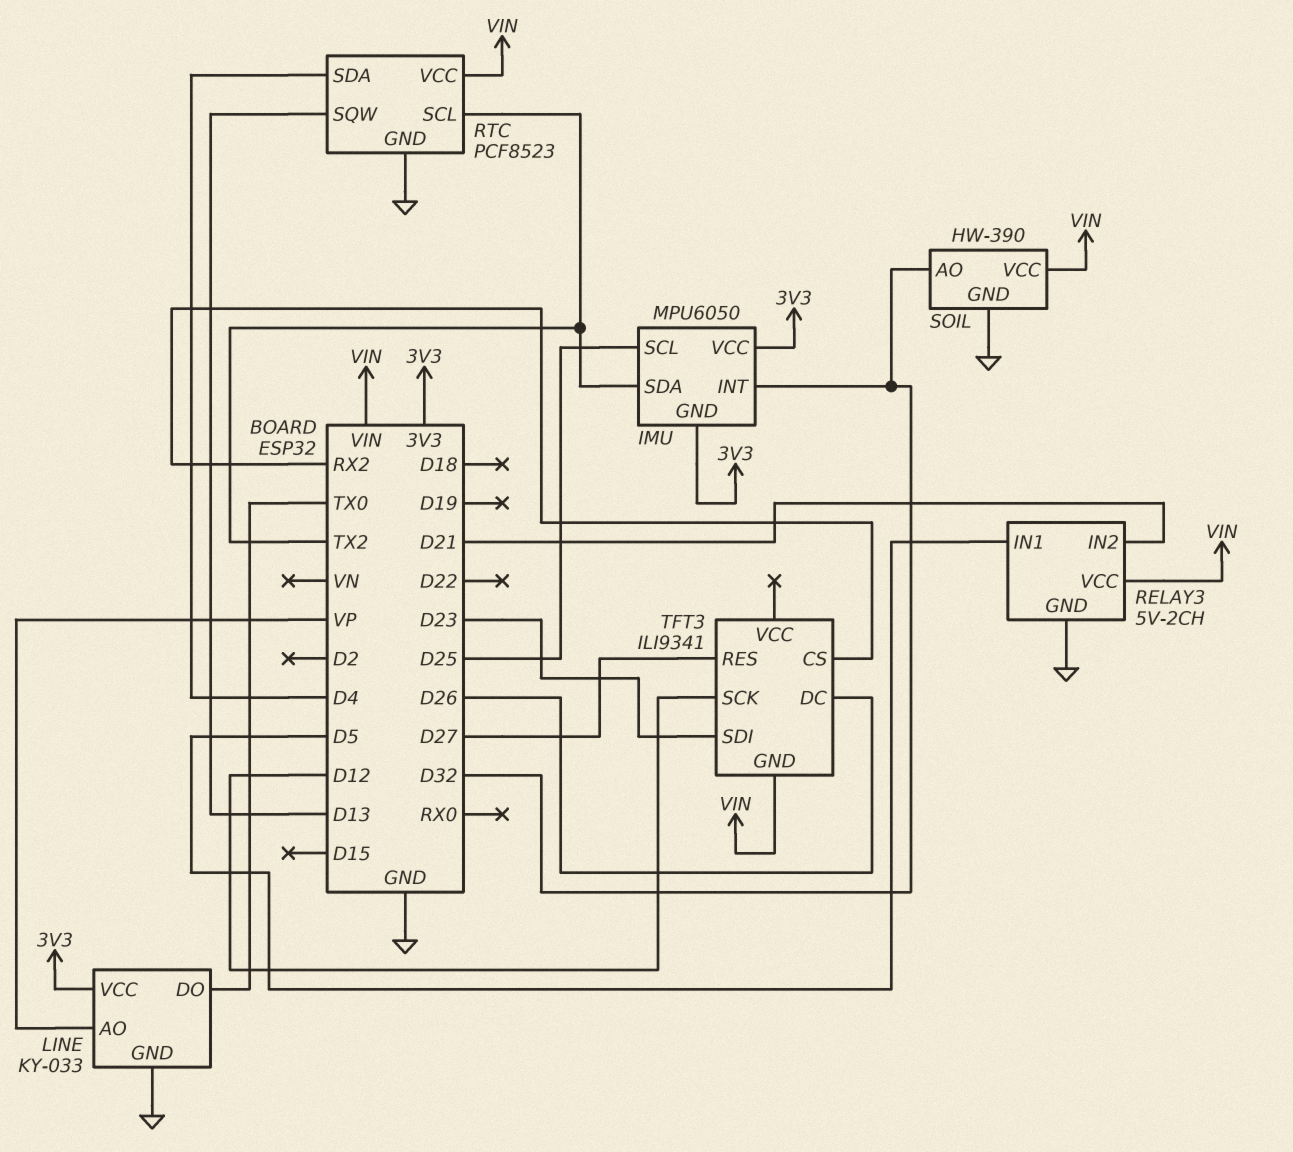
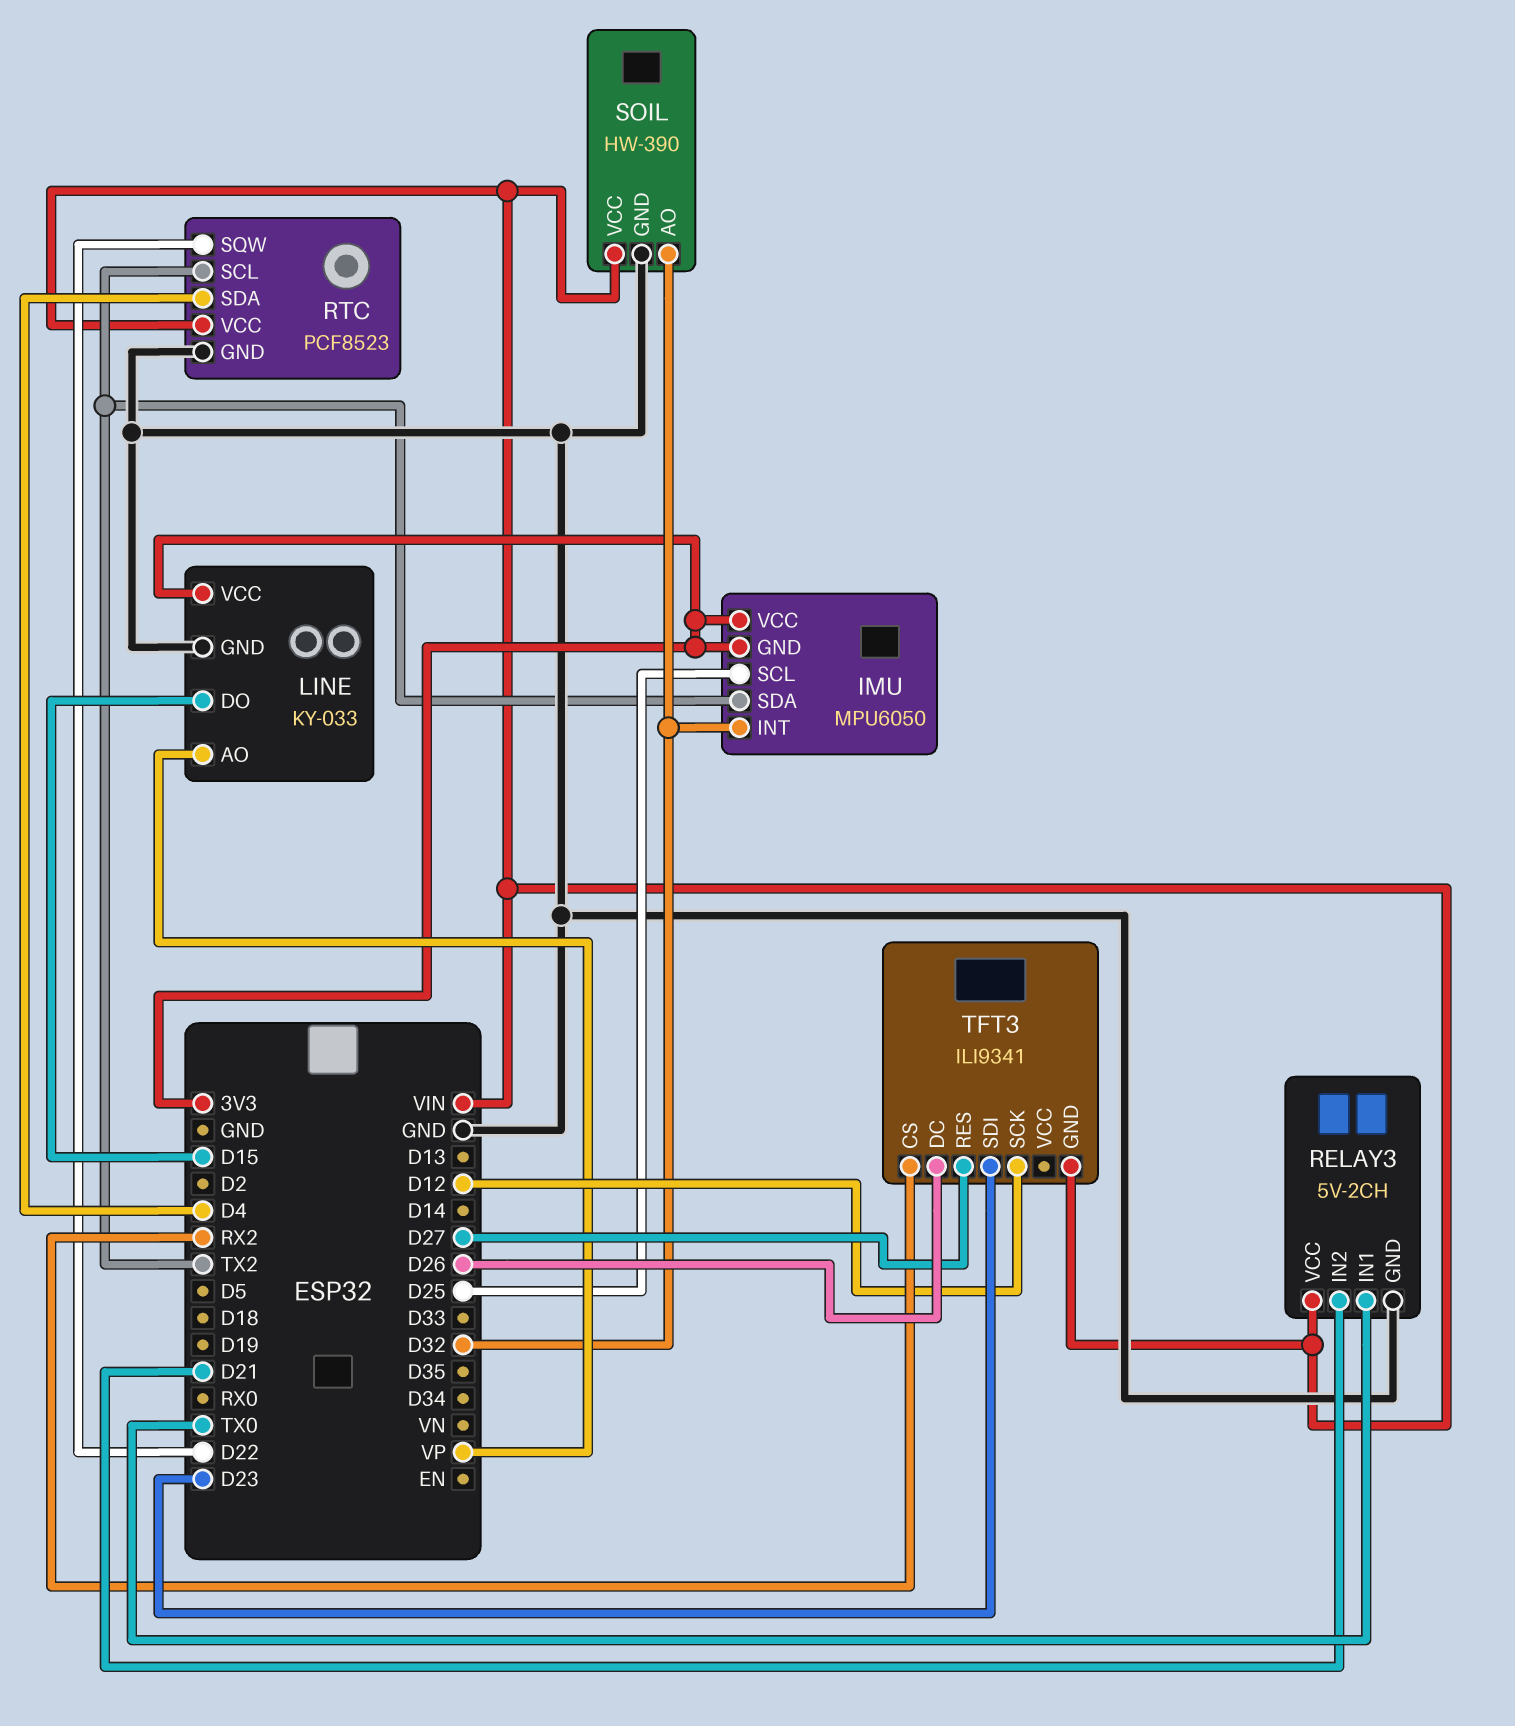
LINE pin DO: TX0 -> D15
RELAY3 pin IN1: D5 -> TX0
RTC pin SQW: D13 -> D22

